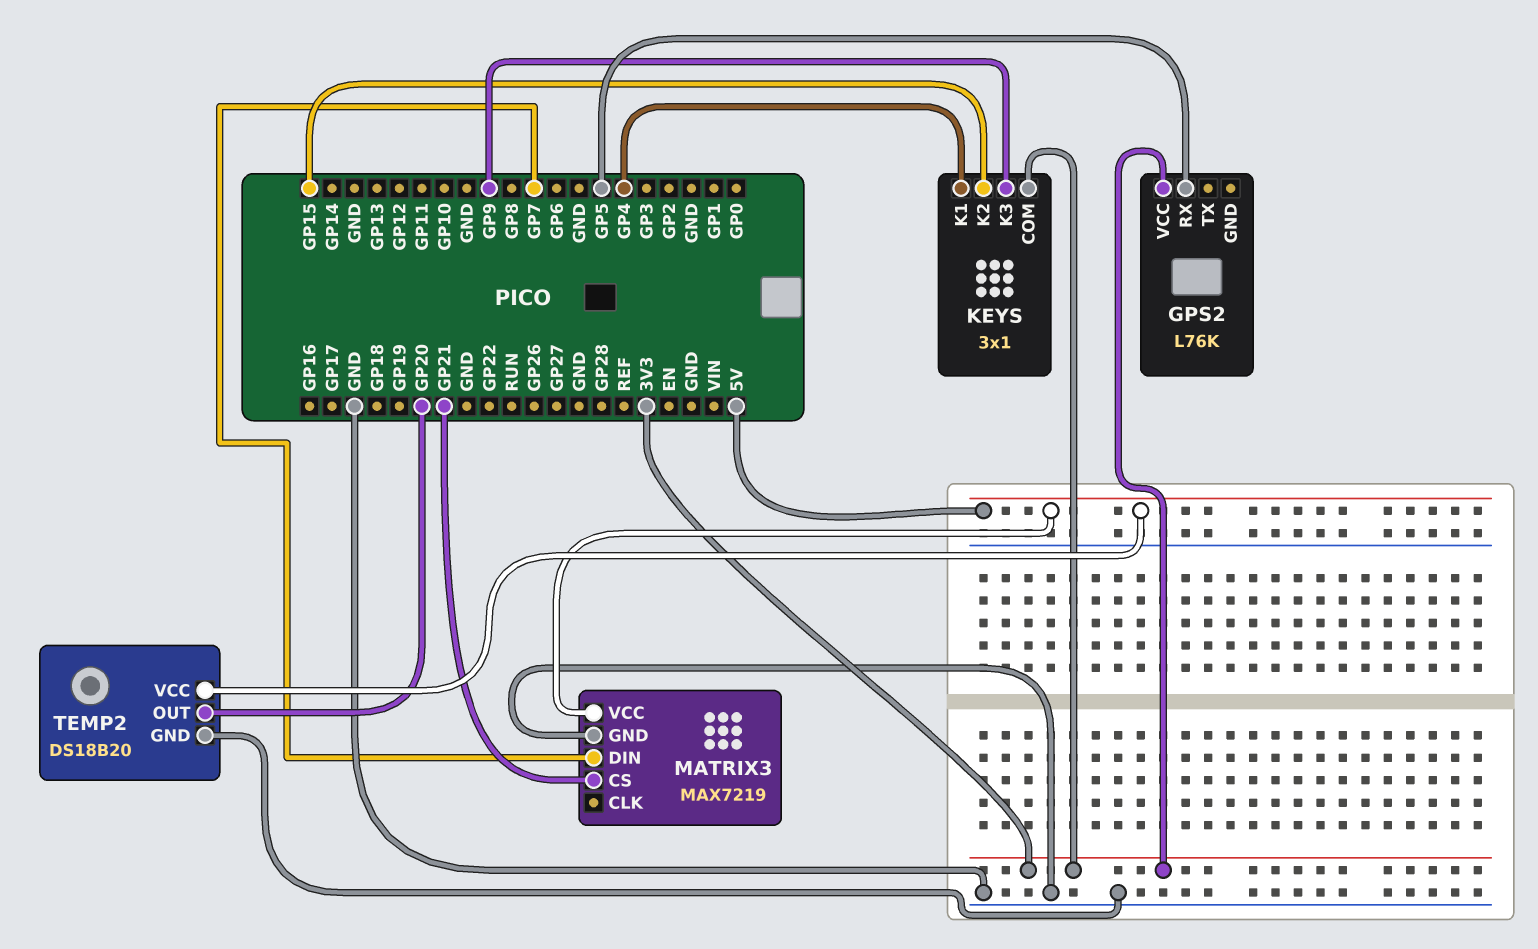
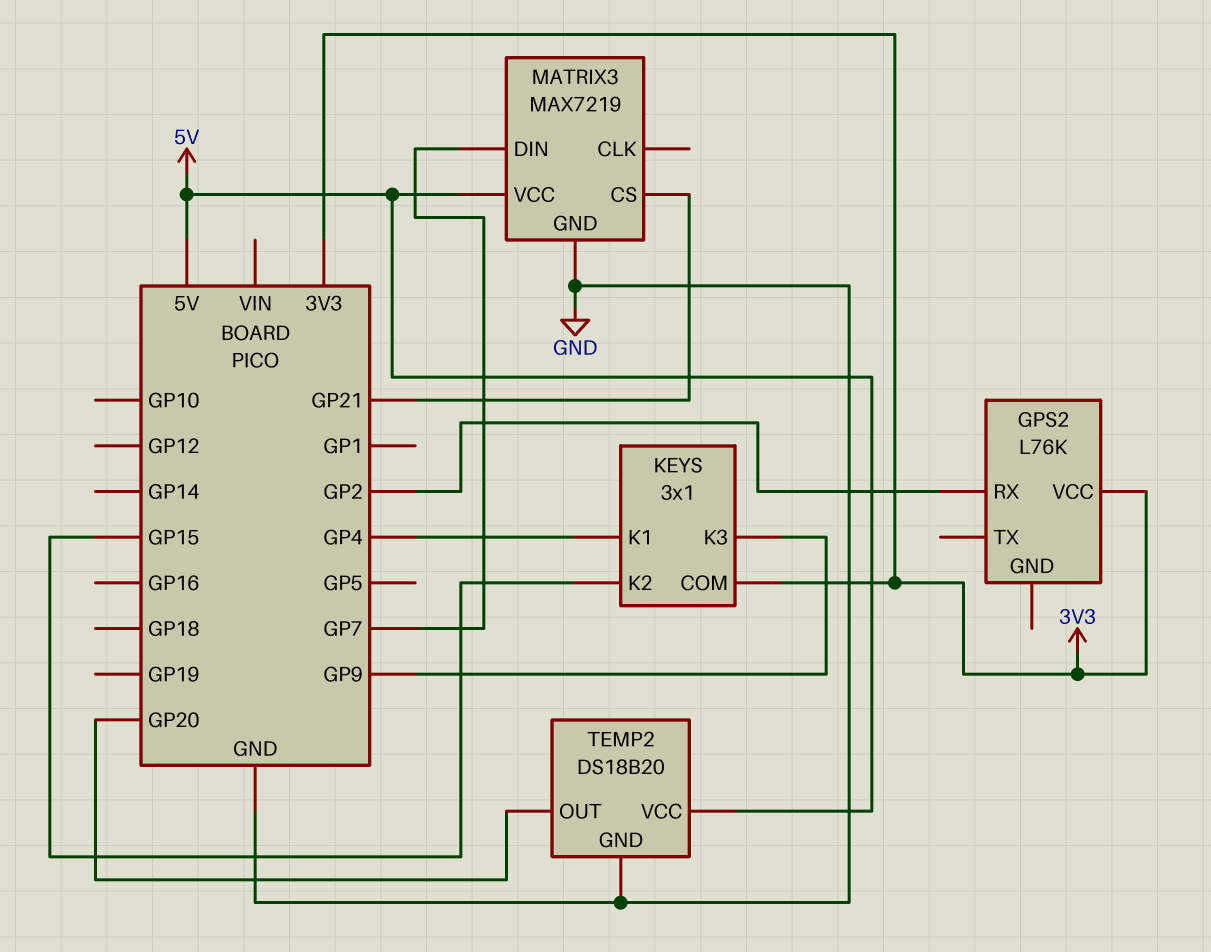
GPS2 pin RX: GP5 -> GP2

